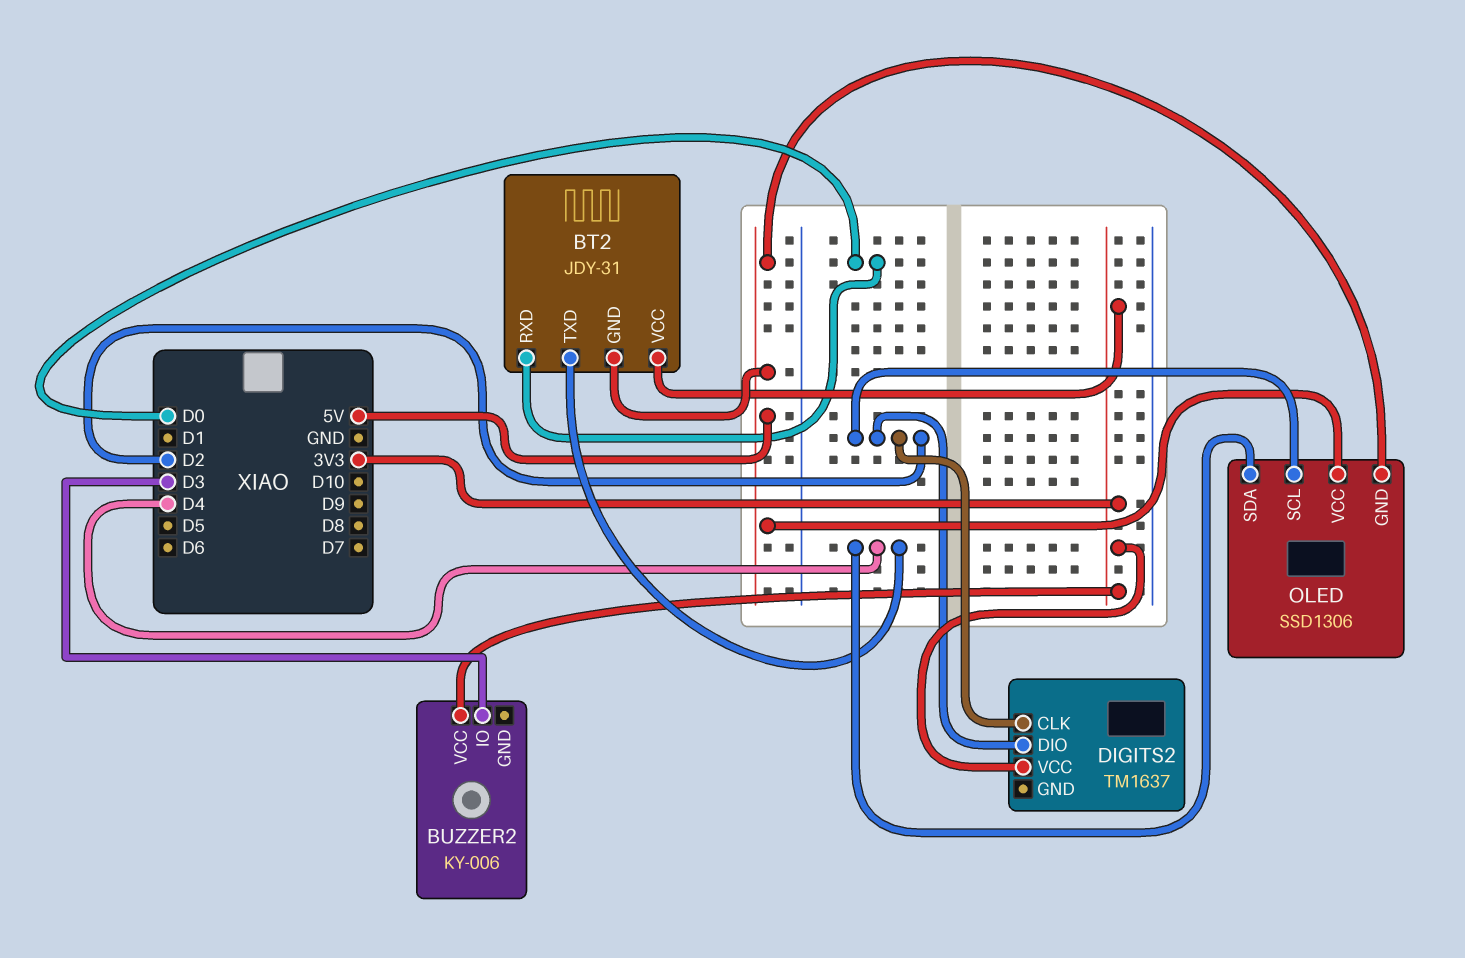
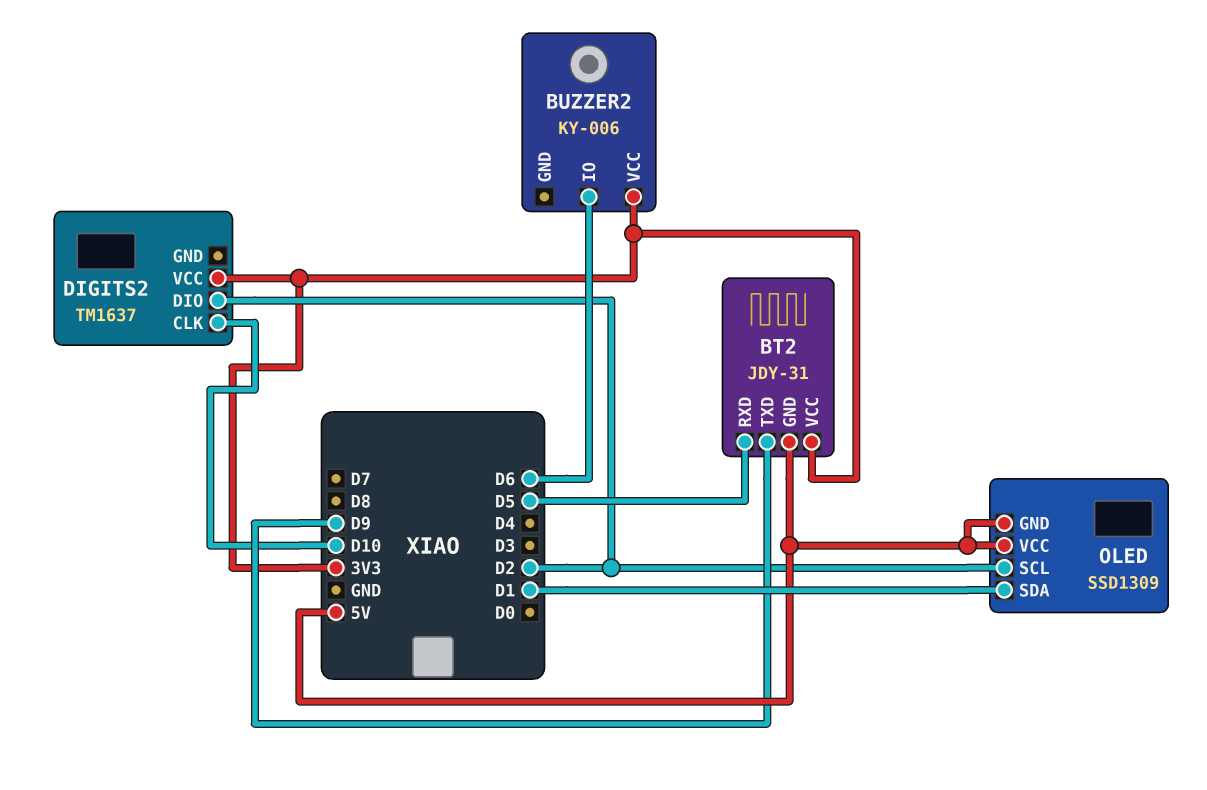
BT2 pin RXD: D0 -> D5
BT2 pin TXD: D4 -> D9
BUZZER2 pin IO: D3 -> D6
DIGITS2 pin CLK: D2 -> D10
OLED: SSD1306 -> SSD1309
OLED pin SDA: D4 -> D1

